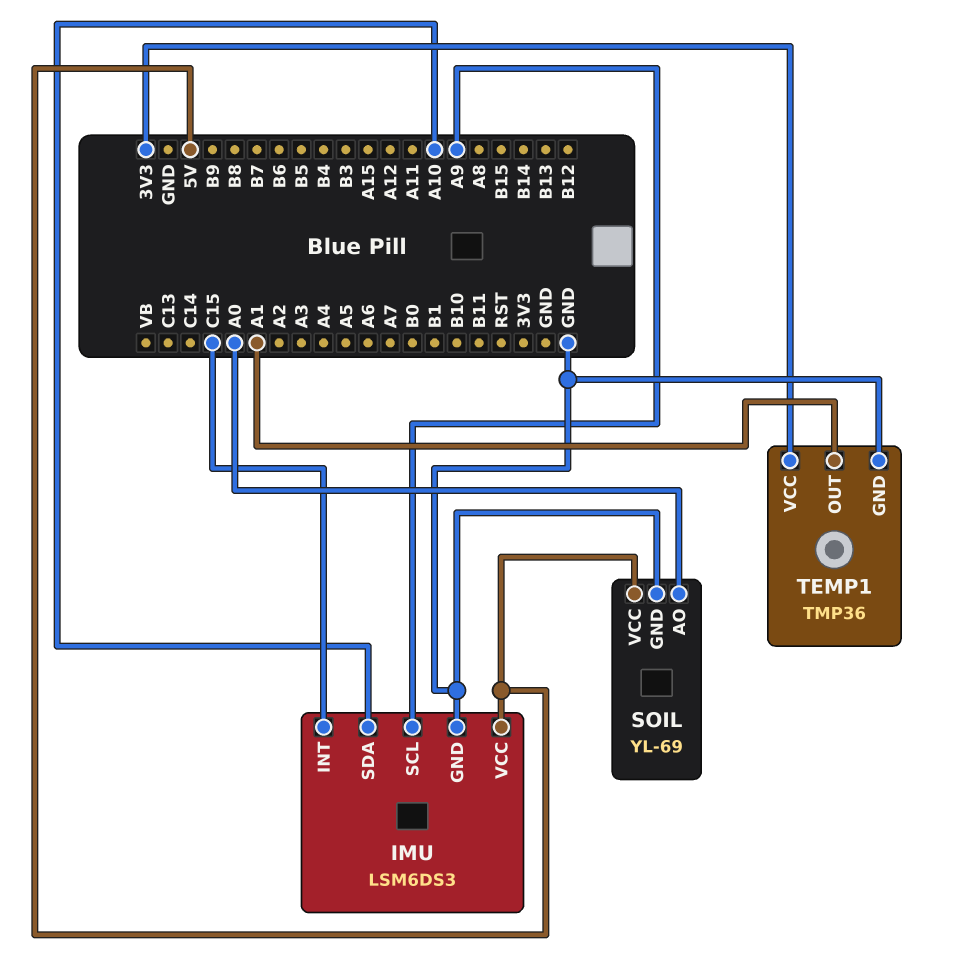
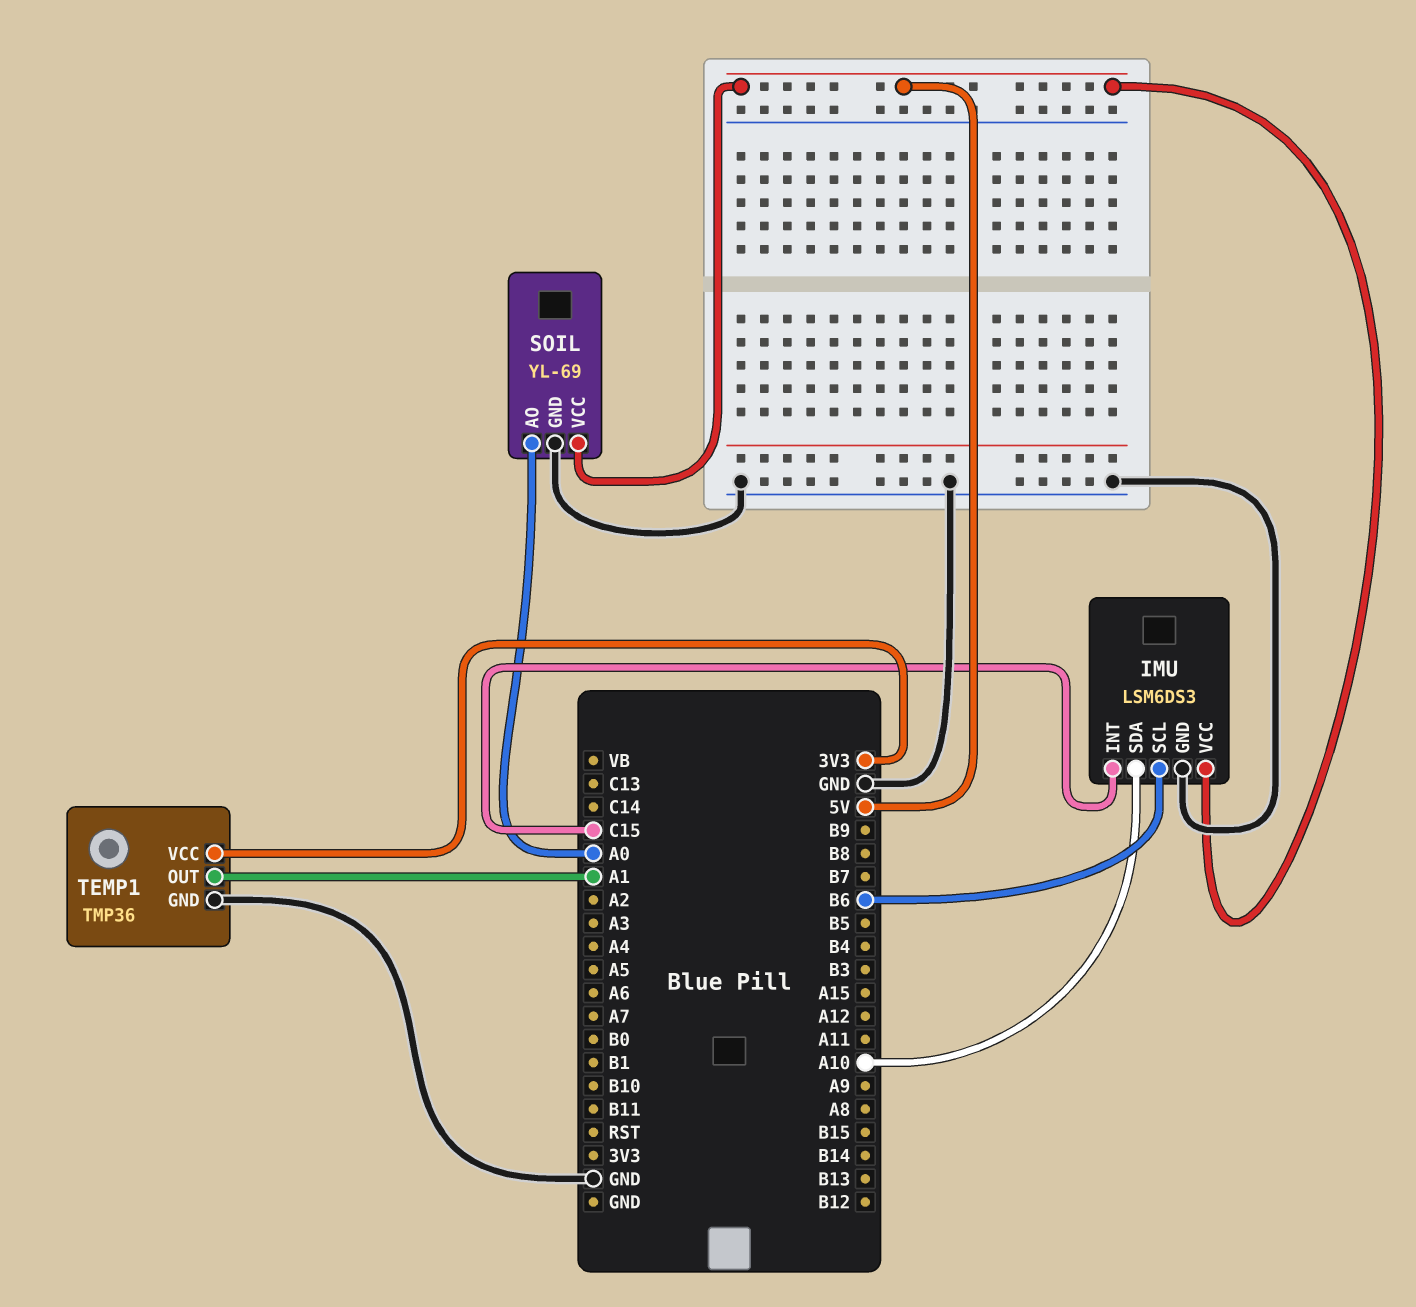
IMU pin SCL: A9 -> B6

